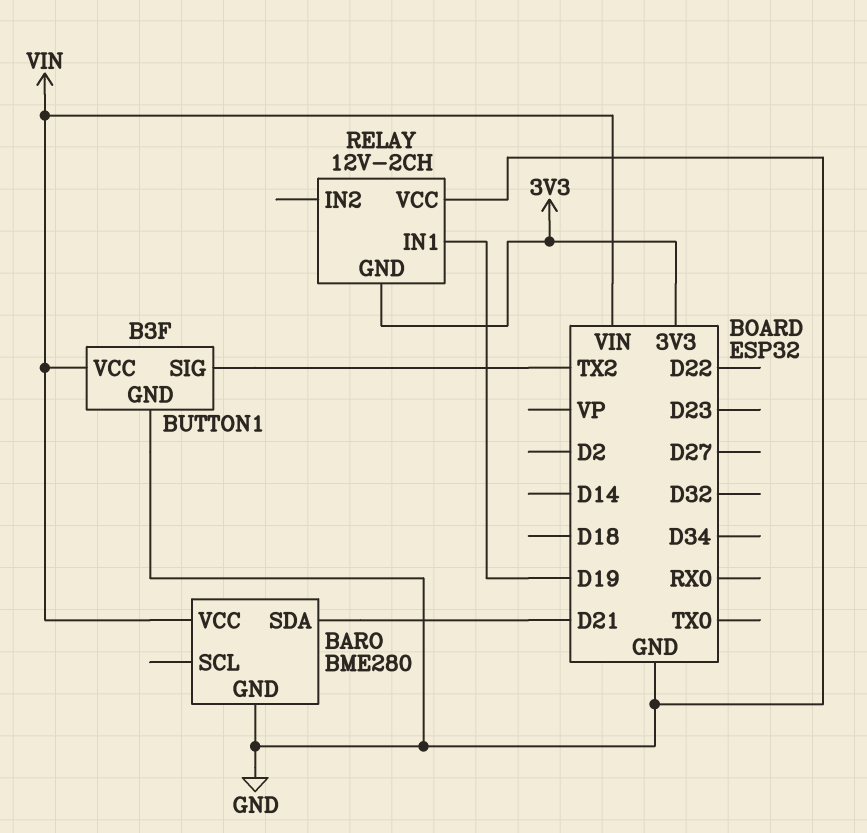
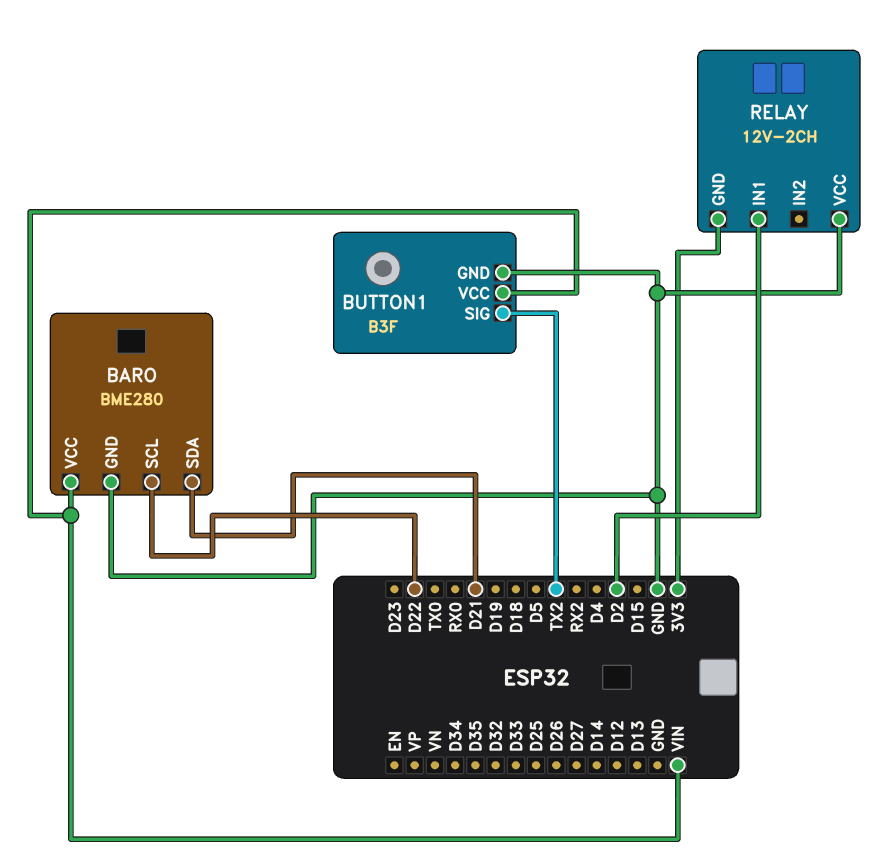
BARO pin SCL: none -> D22
RELAY pin IN1: D19 -> D2

